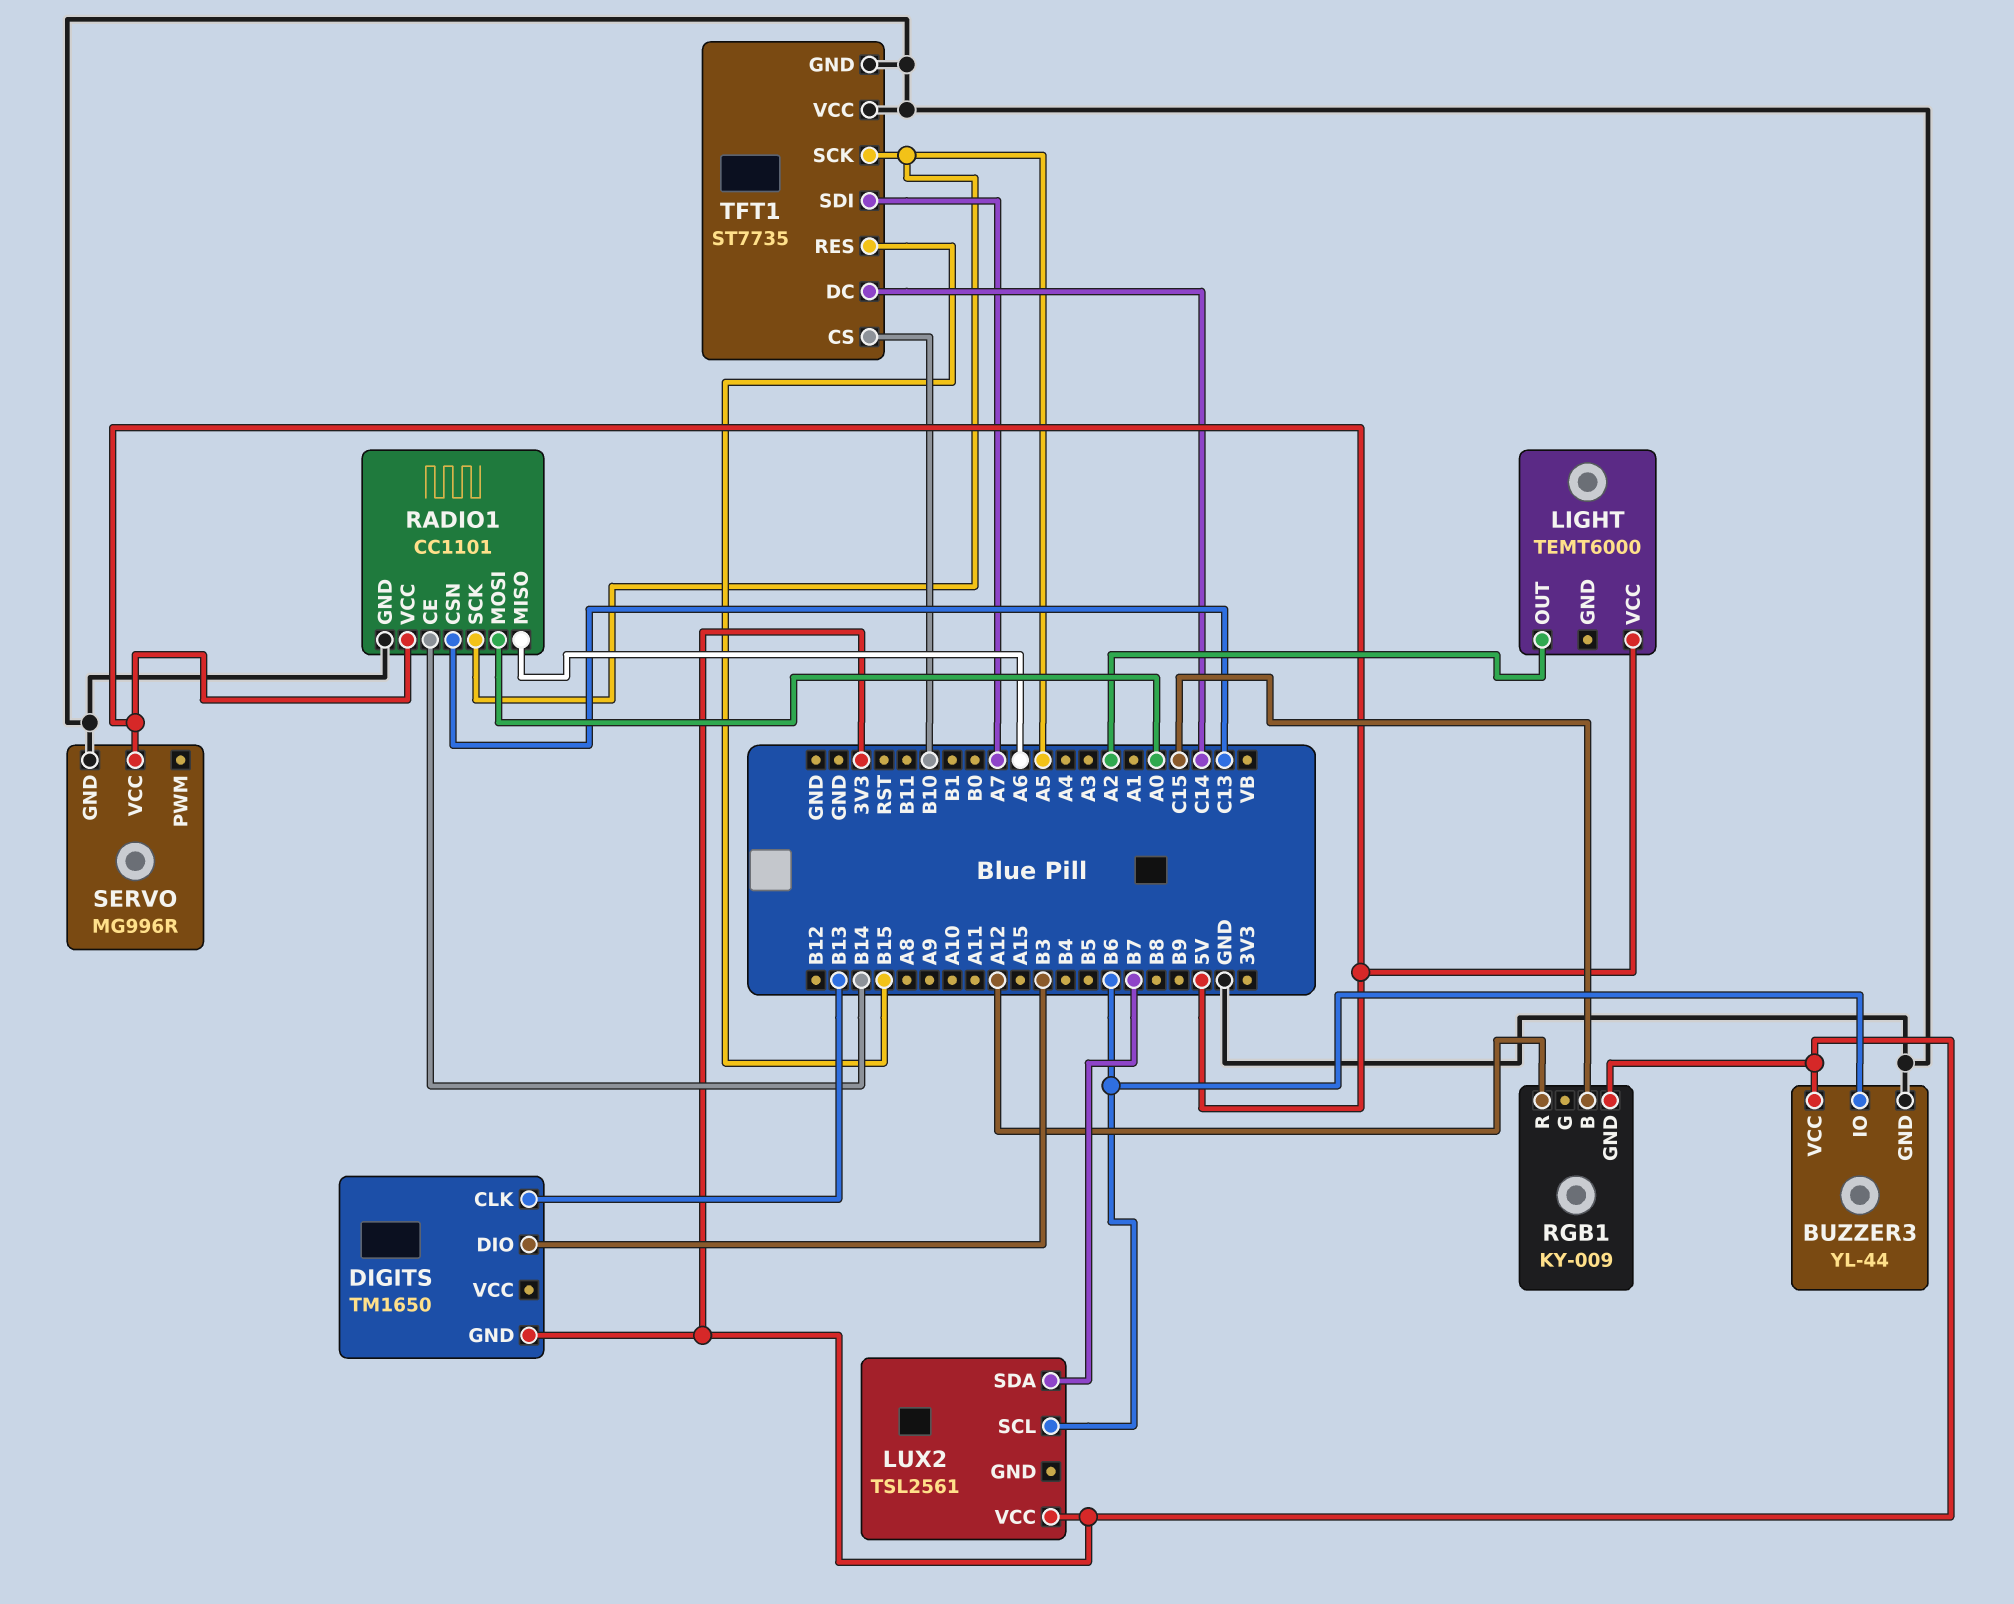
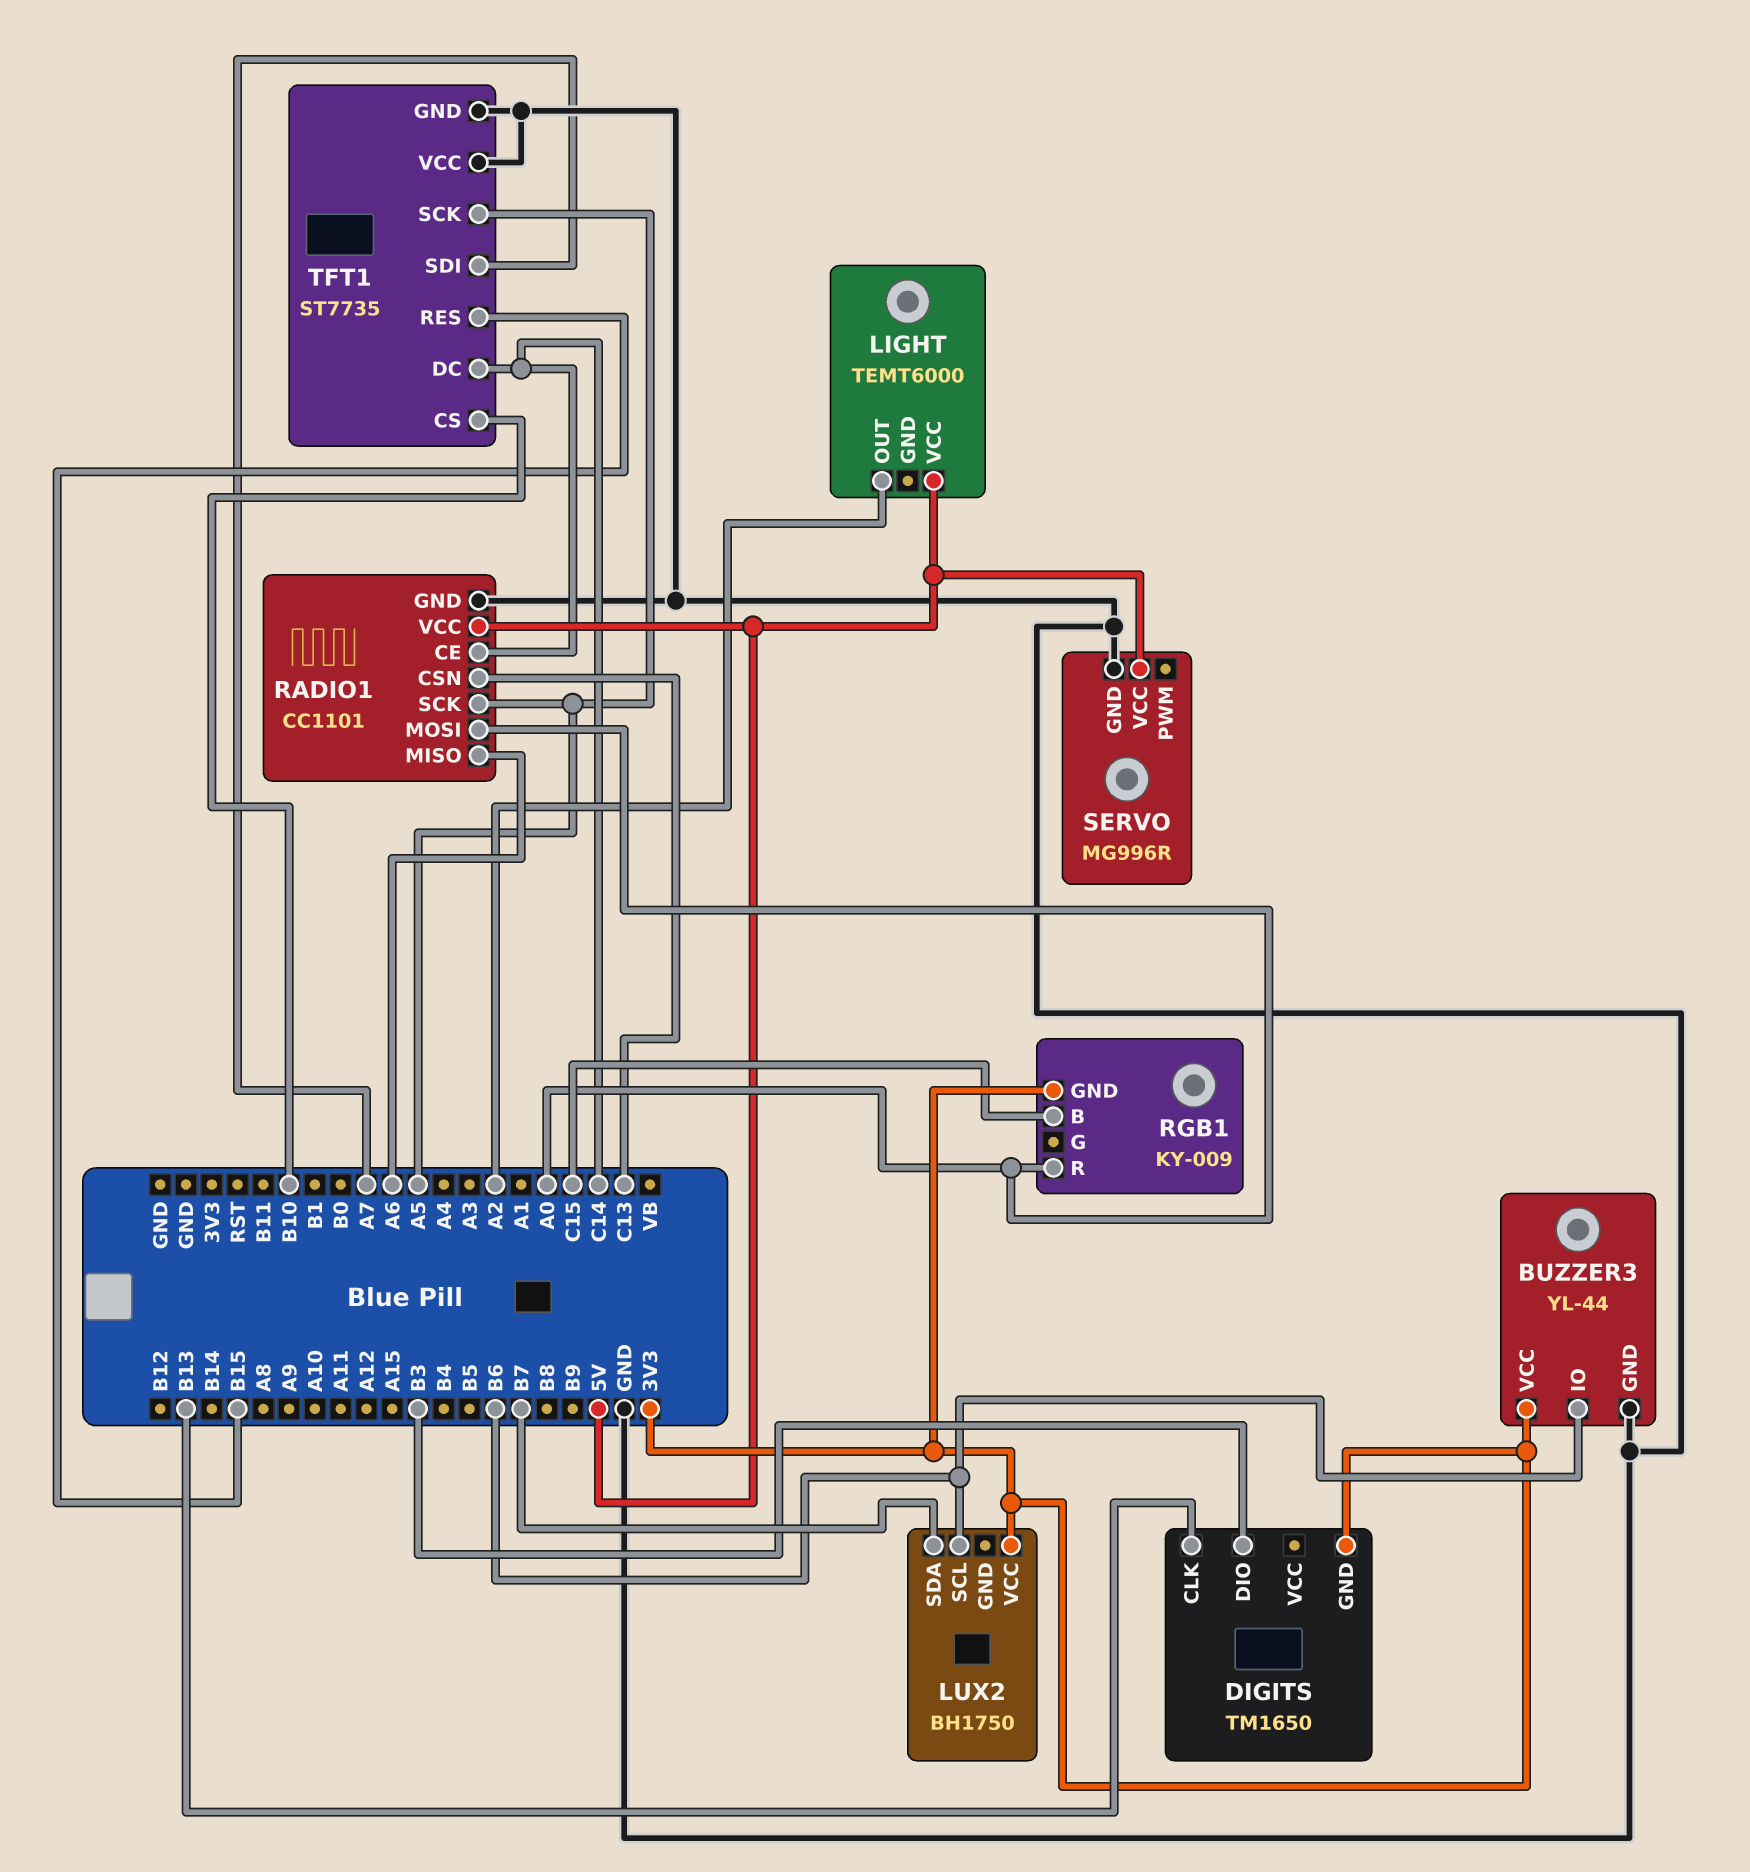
LUX2: TSL2561 -> BH1750
RADIO1 pin CE: B14 -> C14
RGB1 pin R: A12 -> A0

